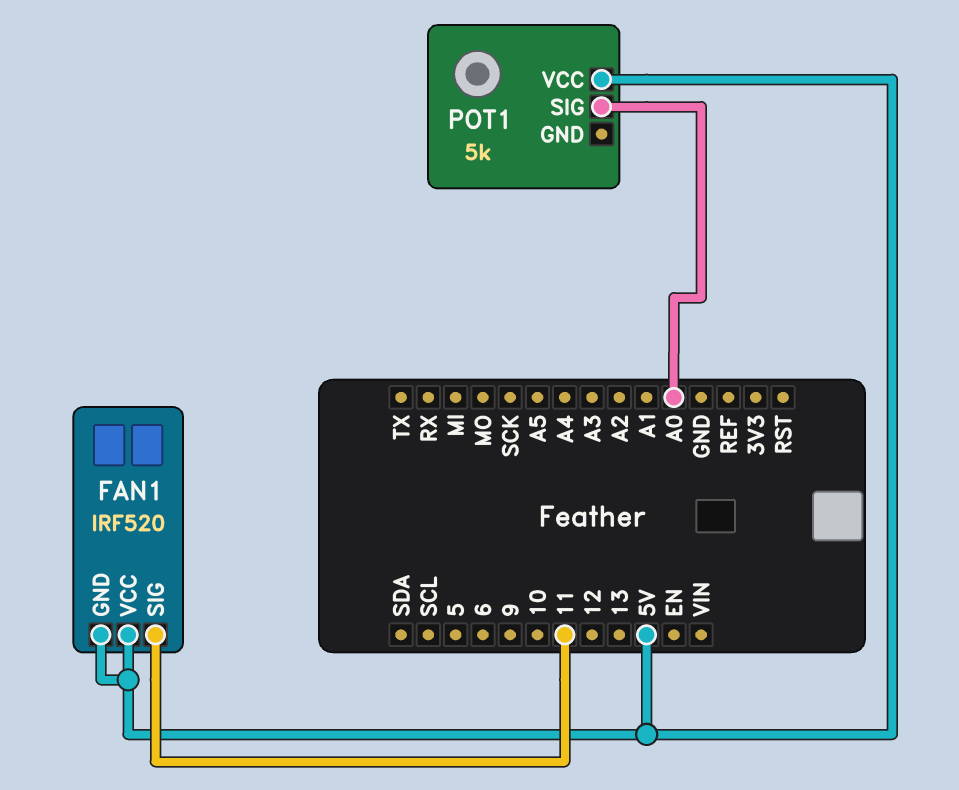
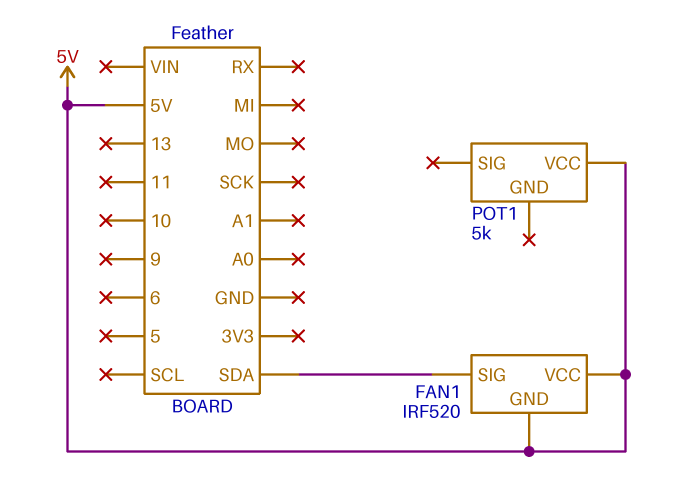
FAN1 pin SIG: 11 -> SDA
POT1 pin SIG: A0 -> none

